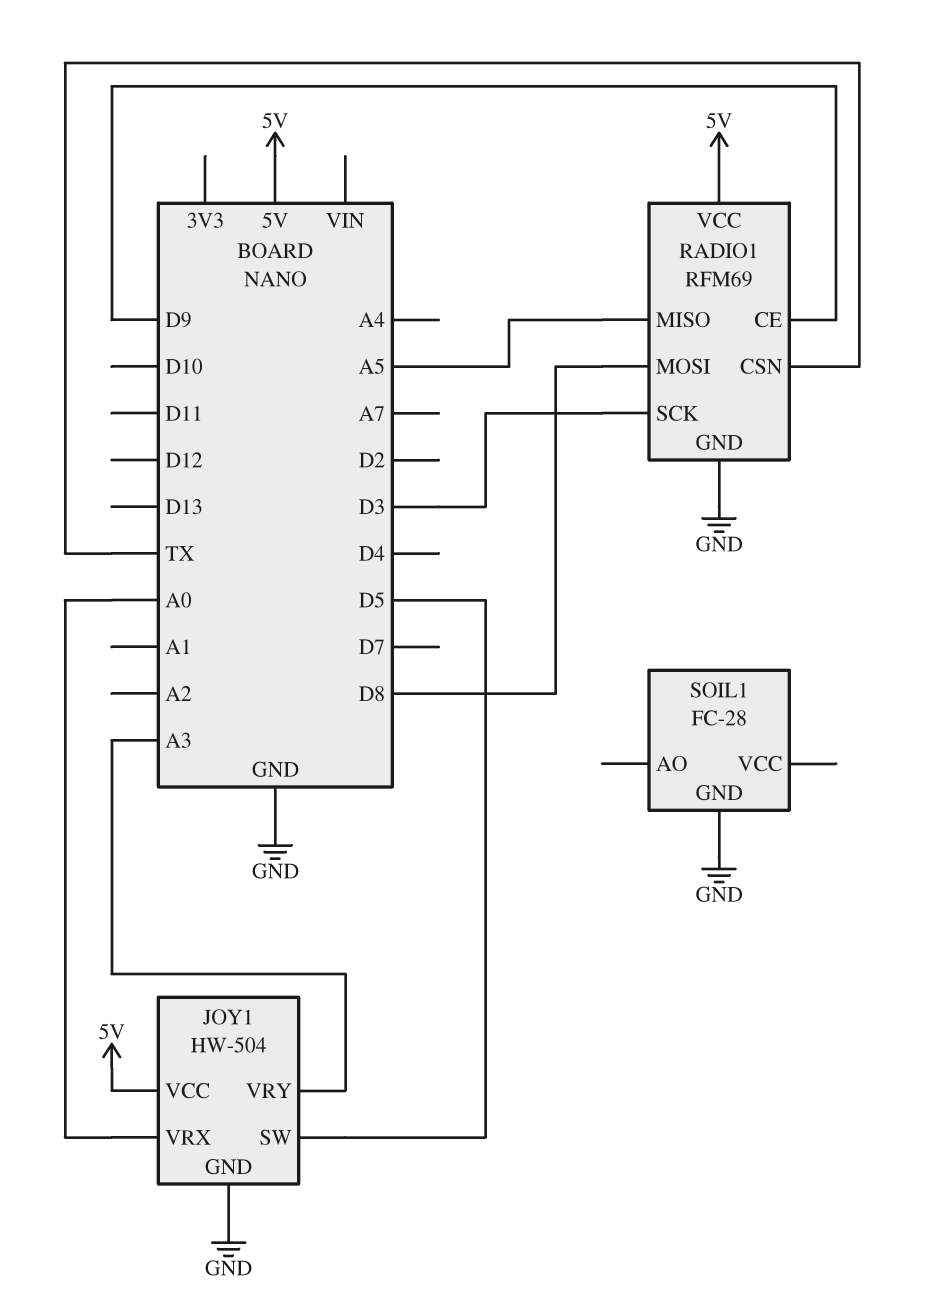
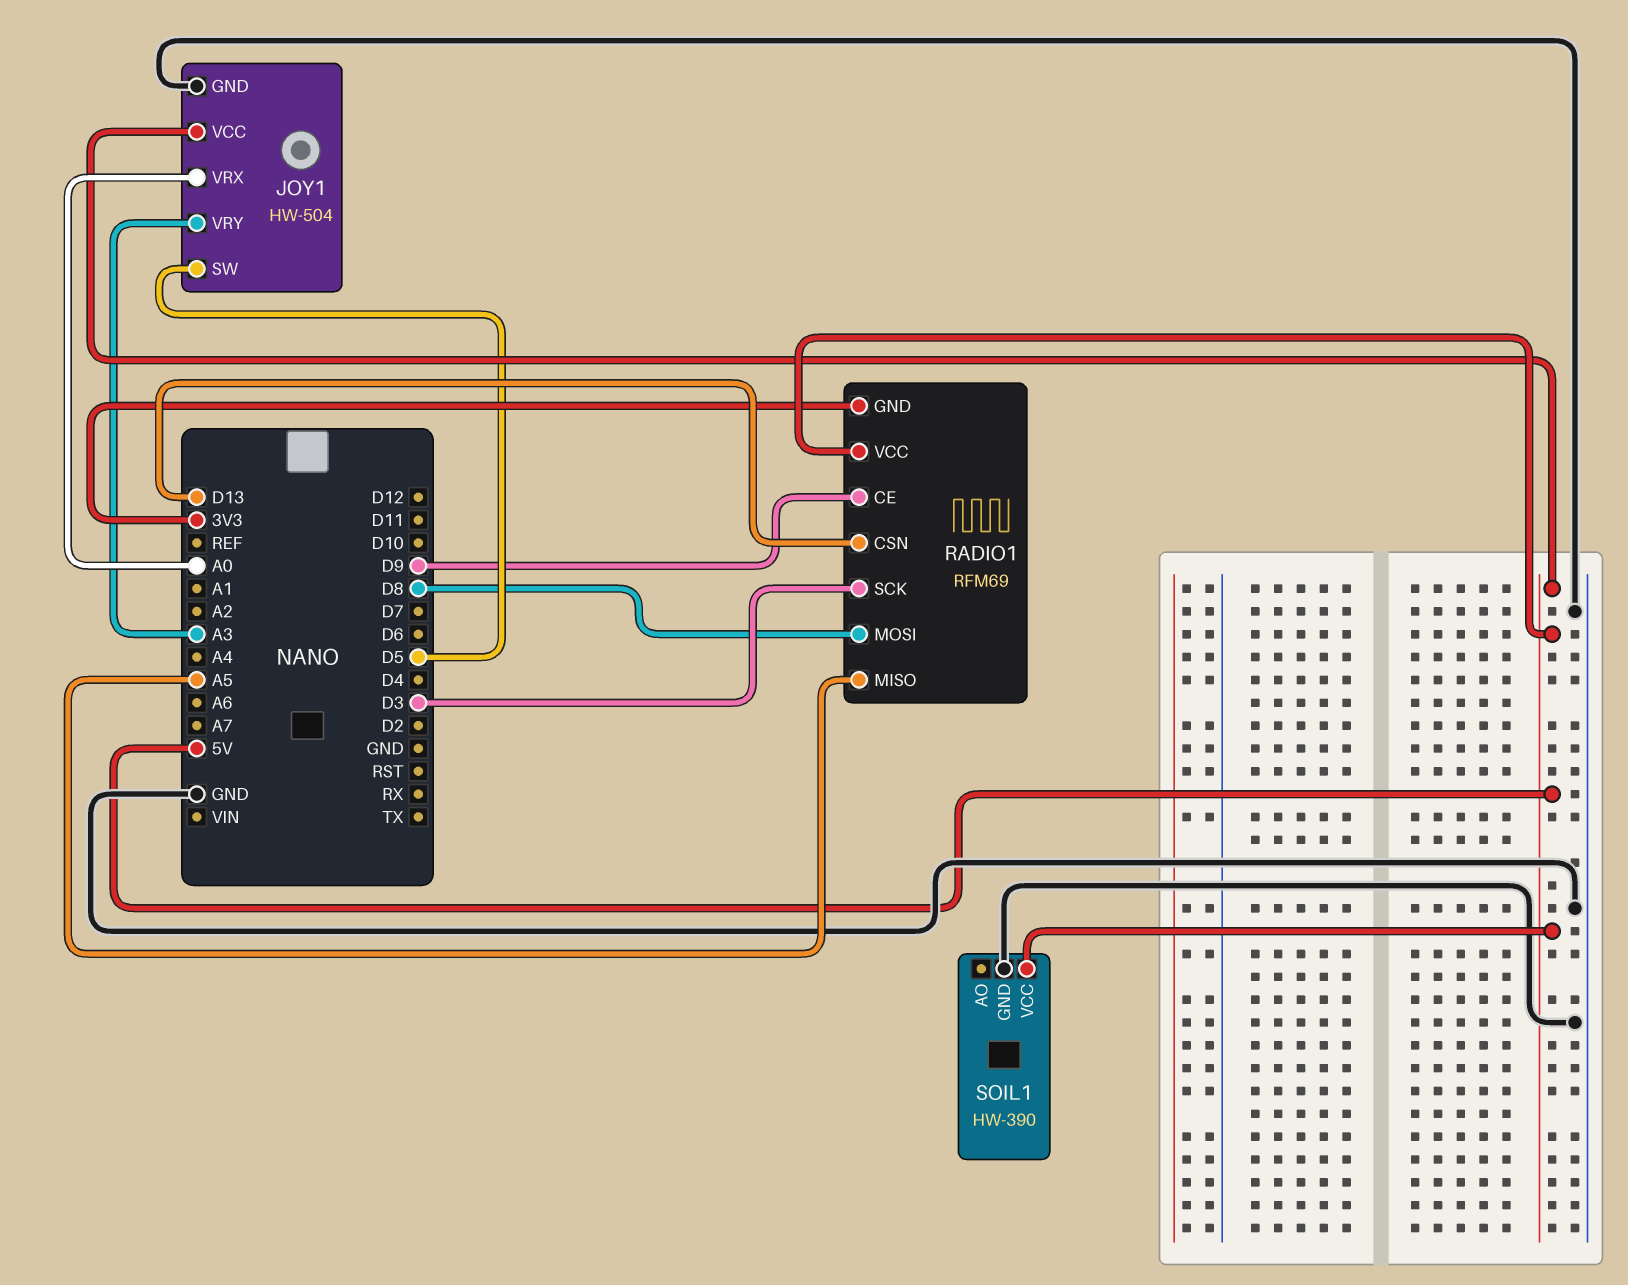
RADIO1 pin CSN: TX -> D13
RADIO1 pin GND: GND -> 3V3
SOIL1: FC-28 -> HW-390
SOIL1 pin VCC: none -> 5V

